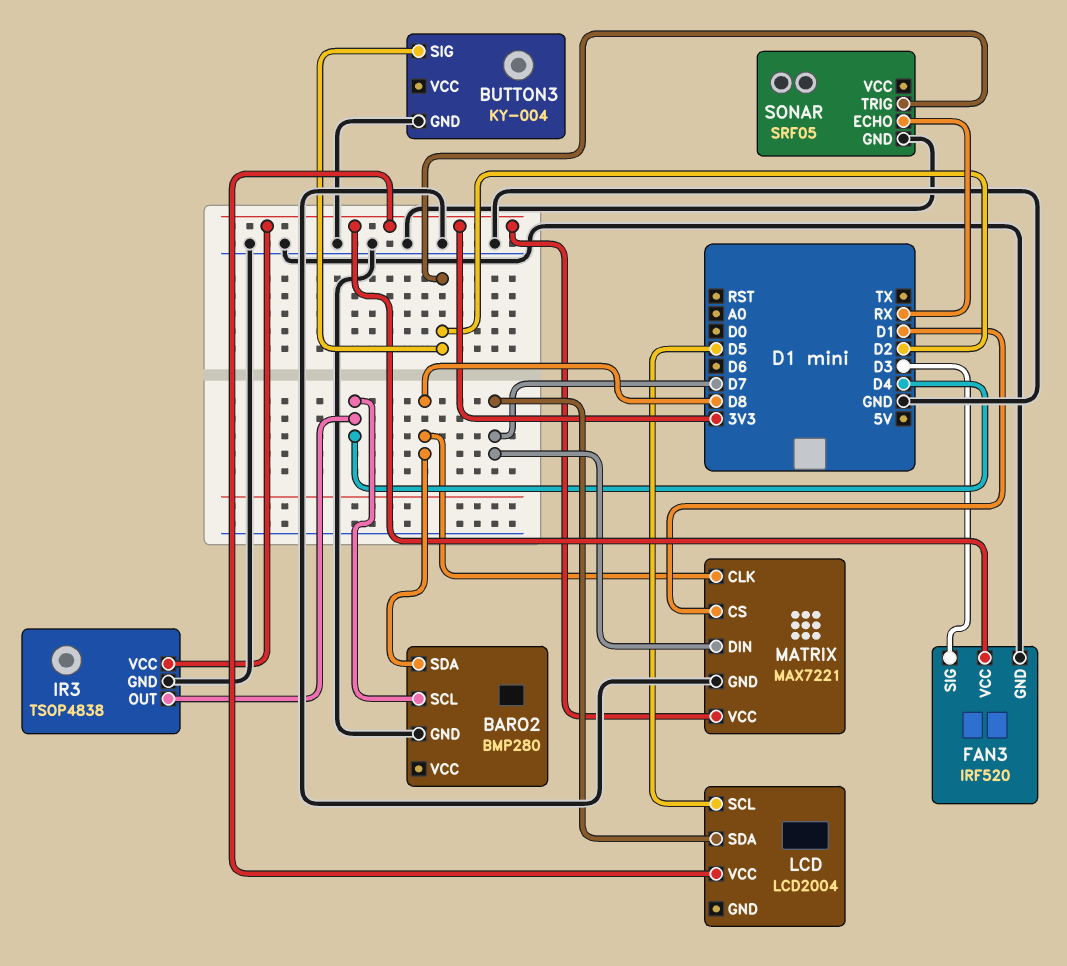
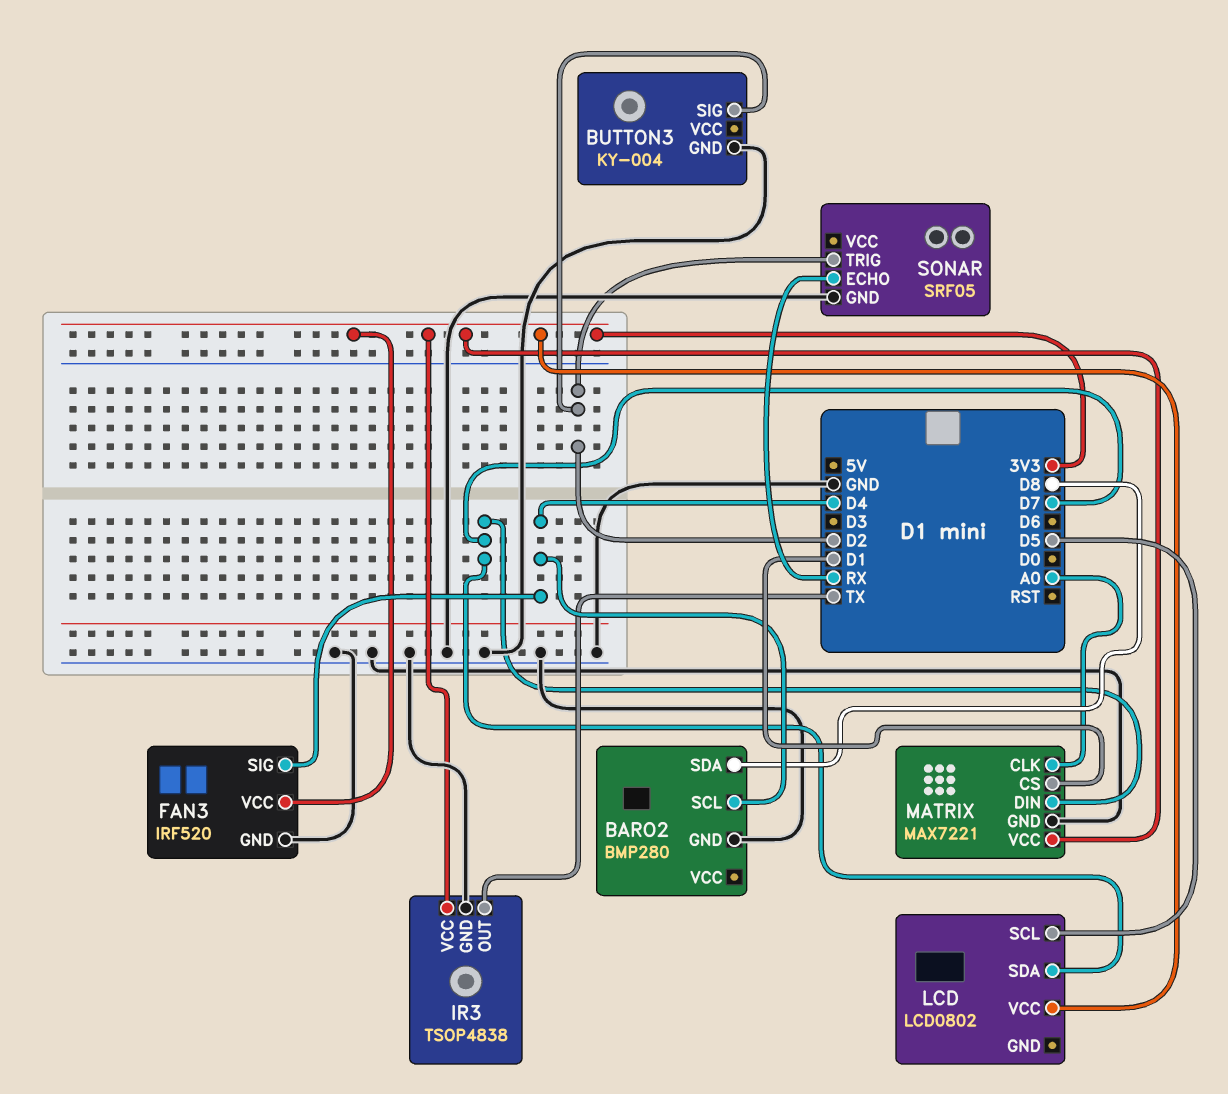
FAN3 pin SIG: D3 -> D4
IR3 pin OUT: D4 -> TX
LCD: LCD2004 -> LCD0802
MATRIX pin CLK: D8 -> A0

